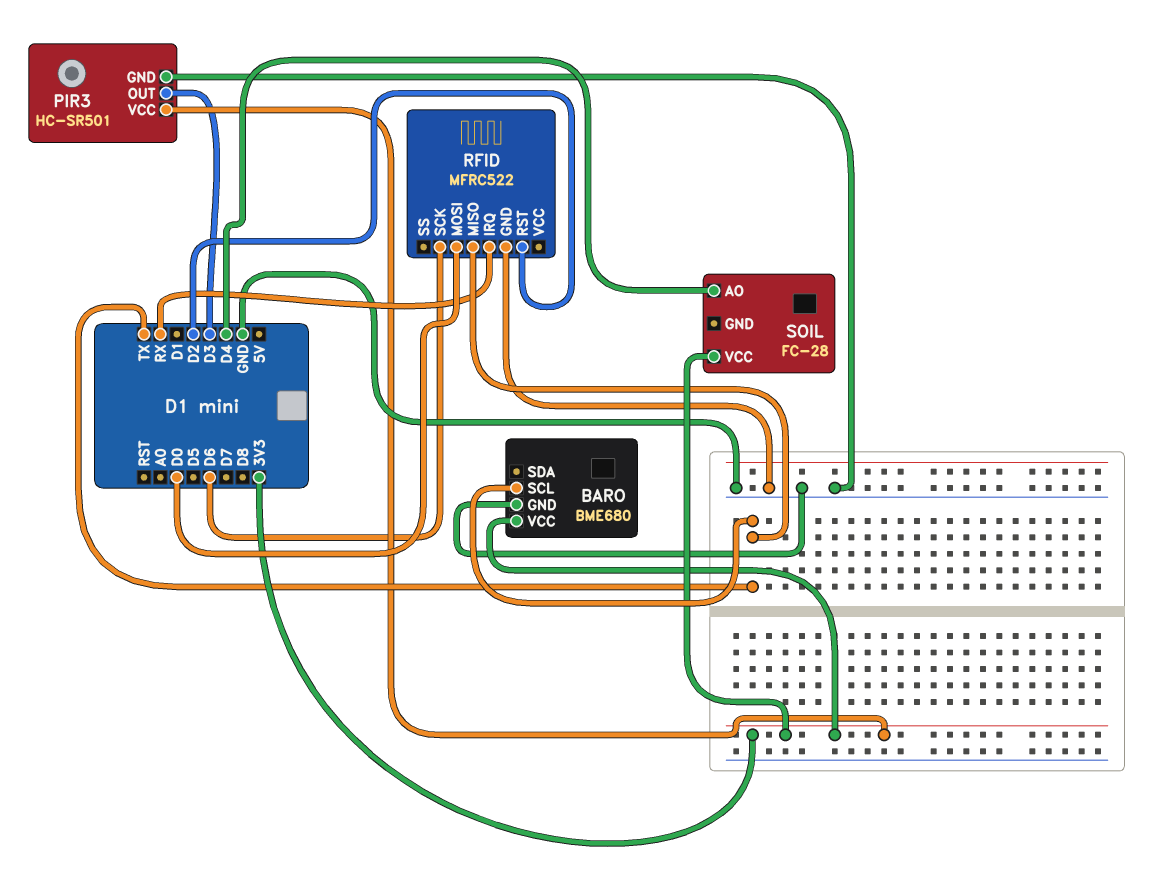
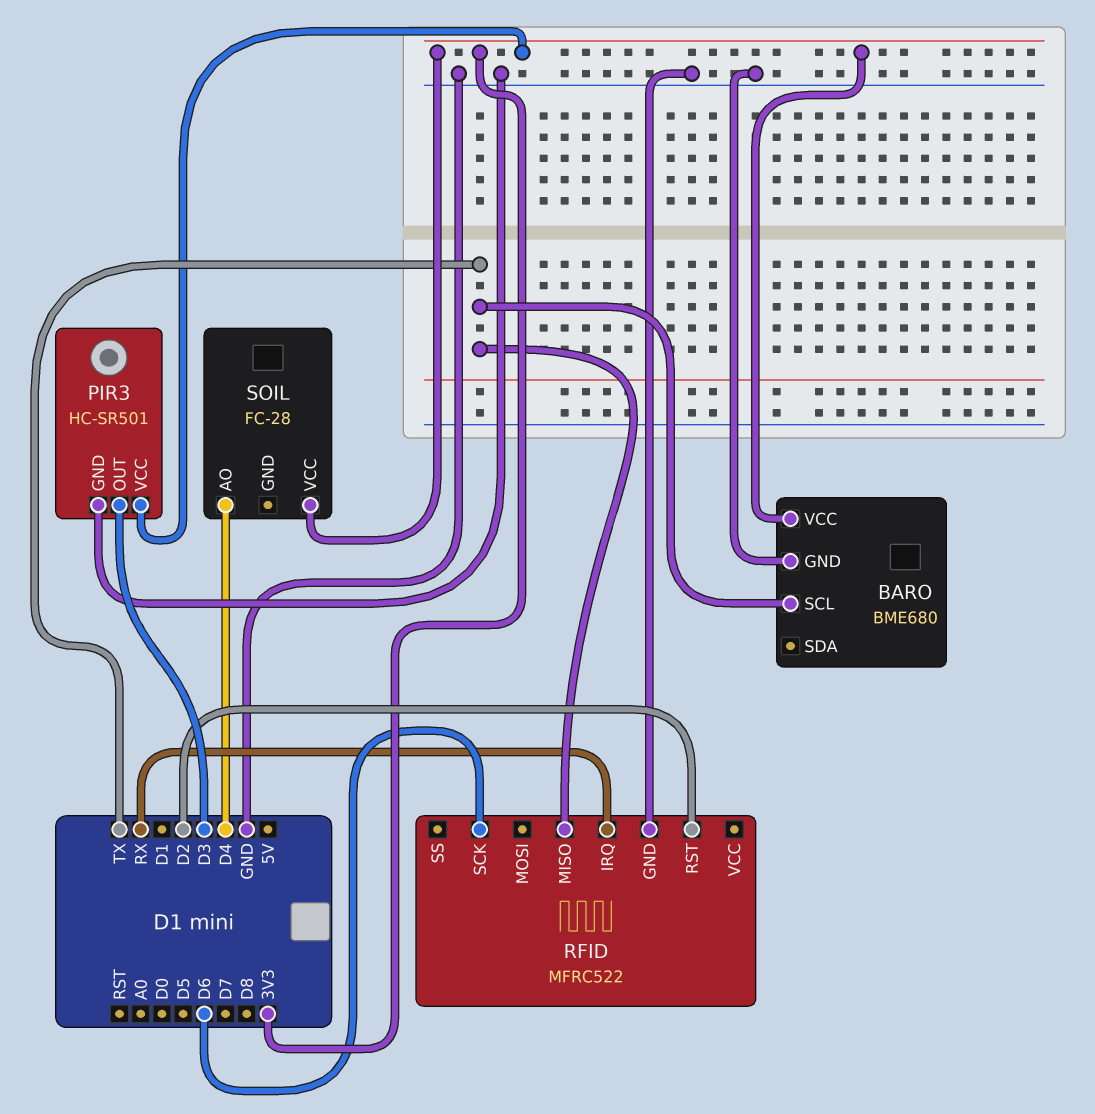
RFID pin MOSI: D0 -> none

